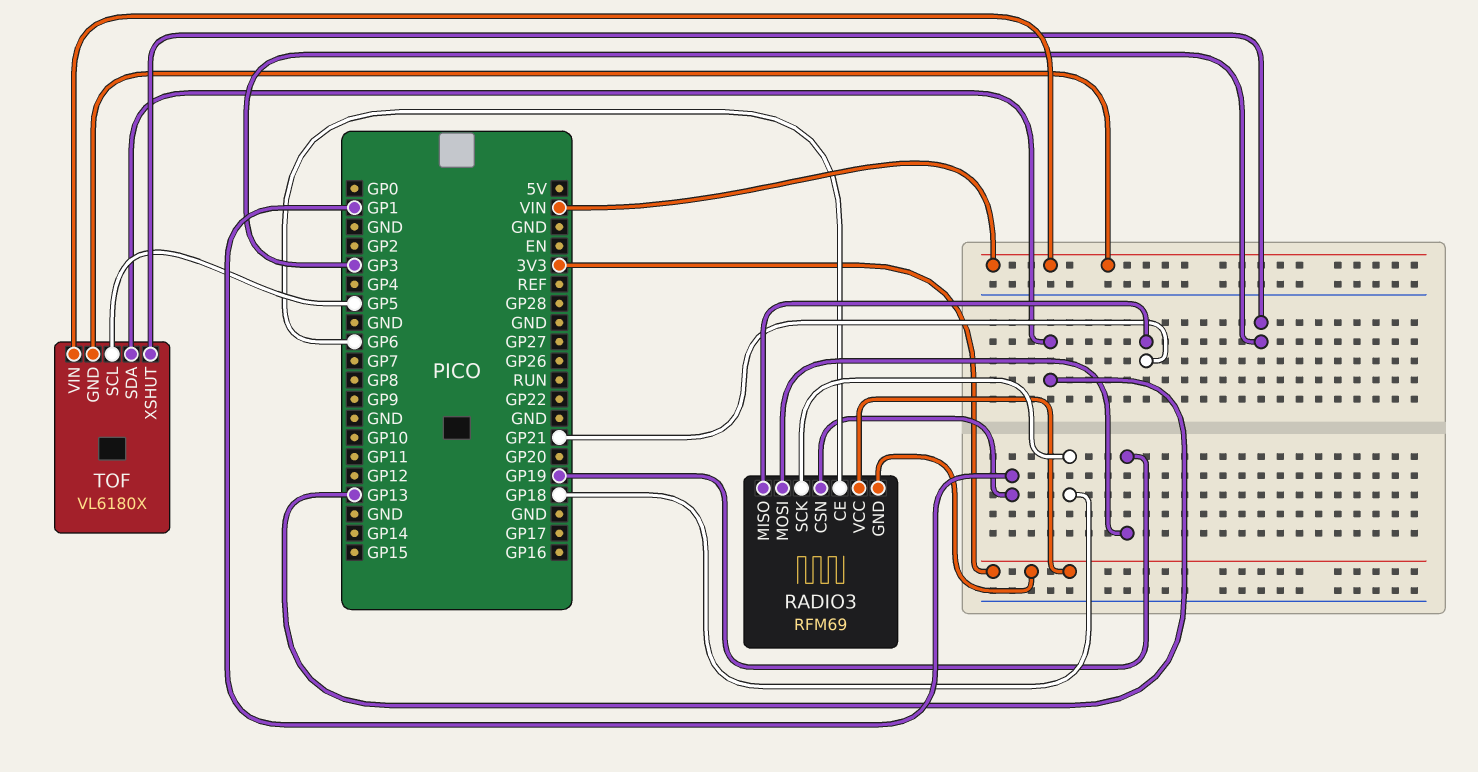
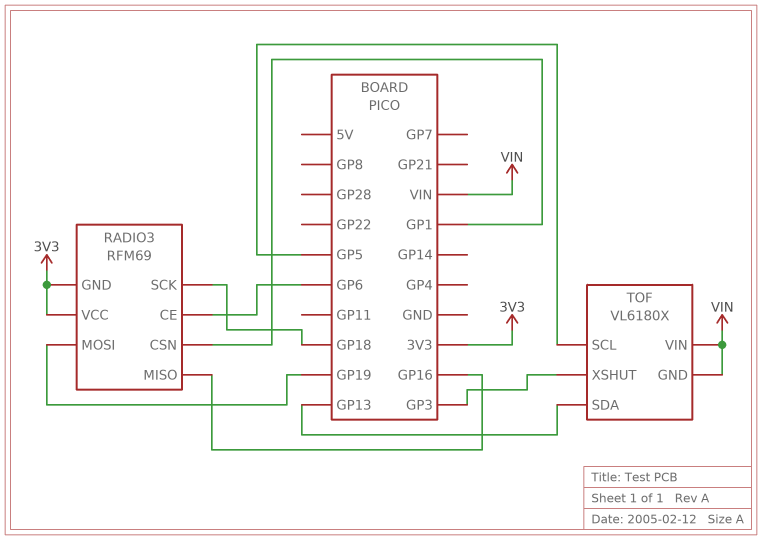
RADIO3 pin MISO: GP21 -> GP16

